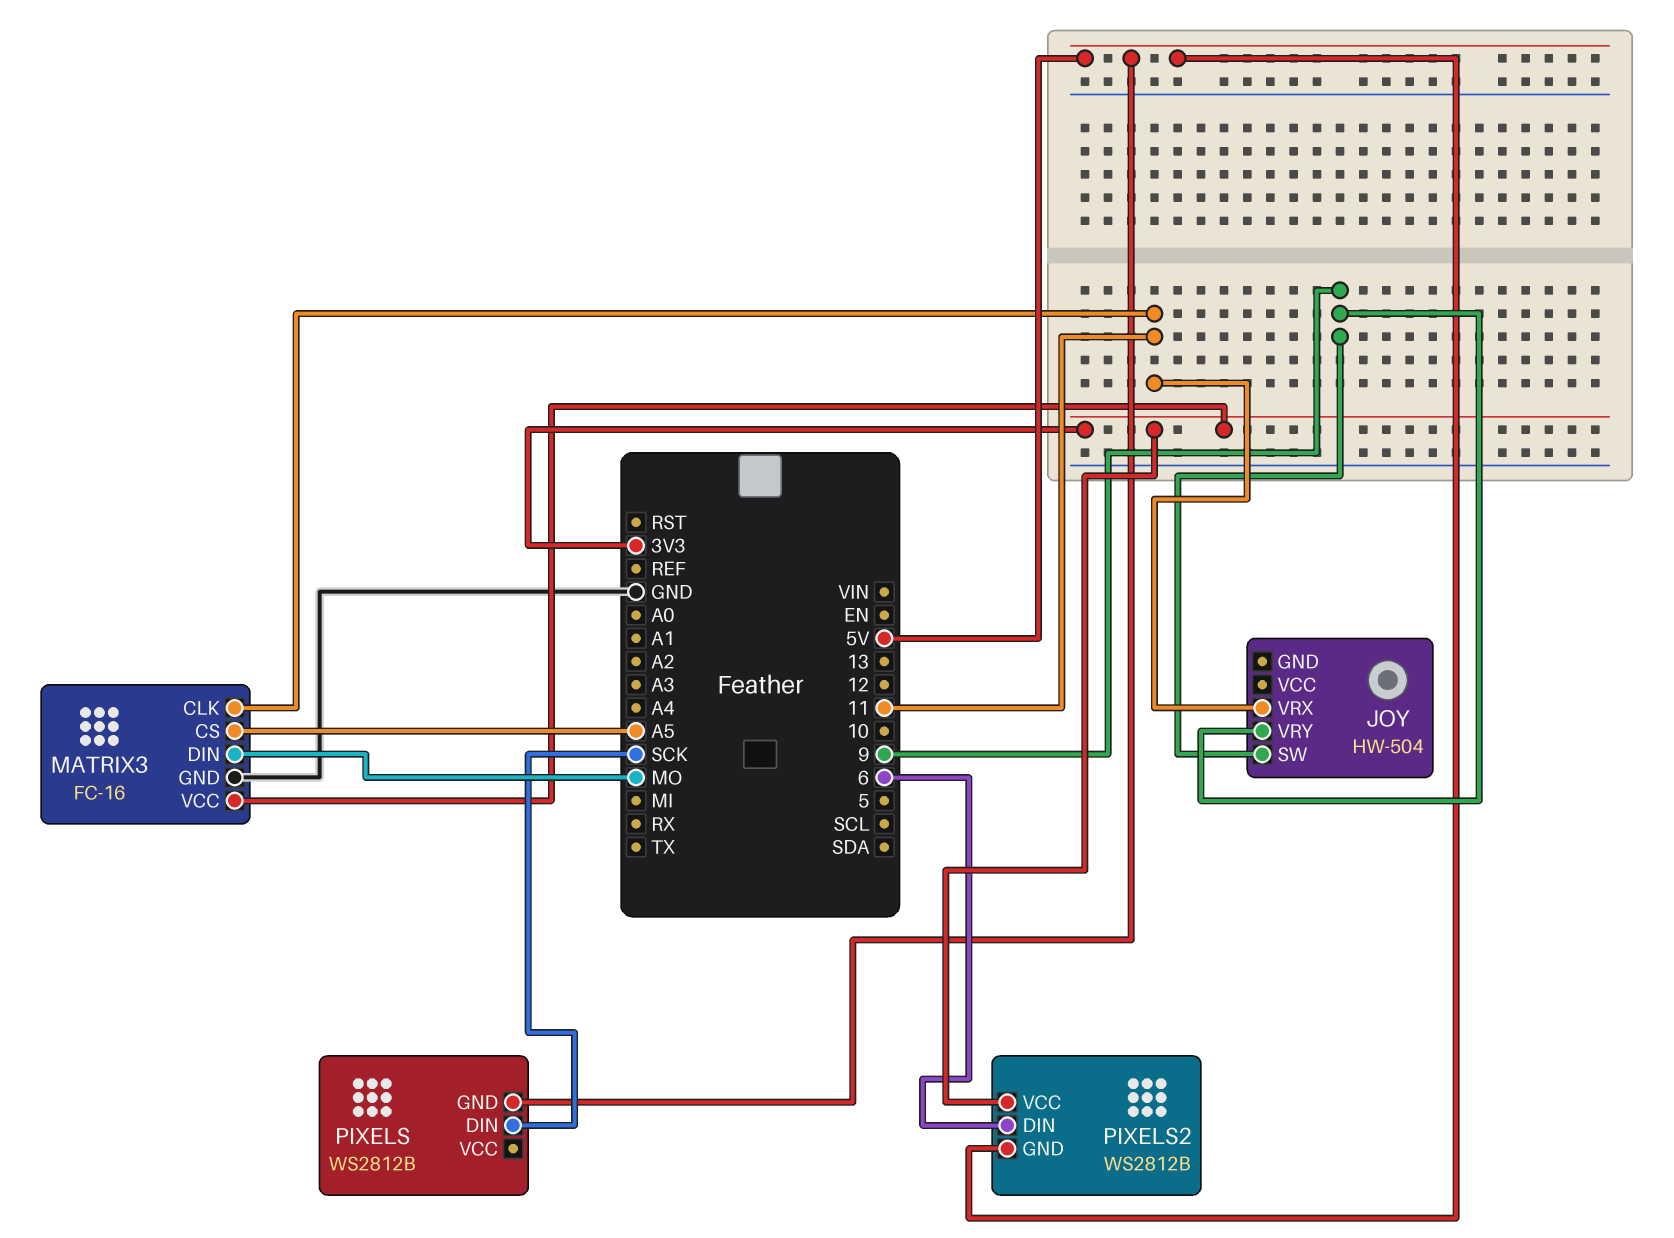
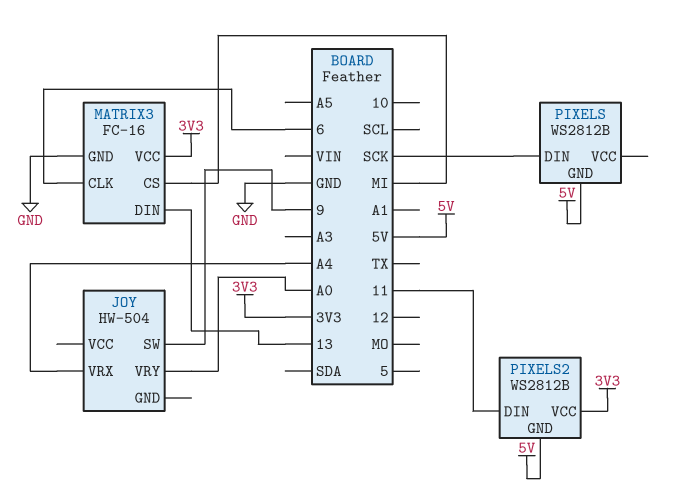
JOY pin VRX: 11 -> A4
JOY pin VRY: 9 -> A0
MATRIX3 pin CLK: 11 -> 6
MATRIX3 pin CS: A5 -> MI
MATRIX3 pin DIN: MO -> 13
PIXELS2 pin DIN: 6 -> 11

